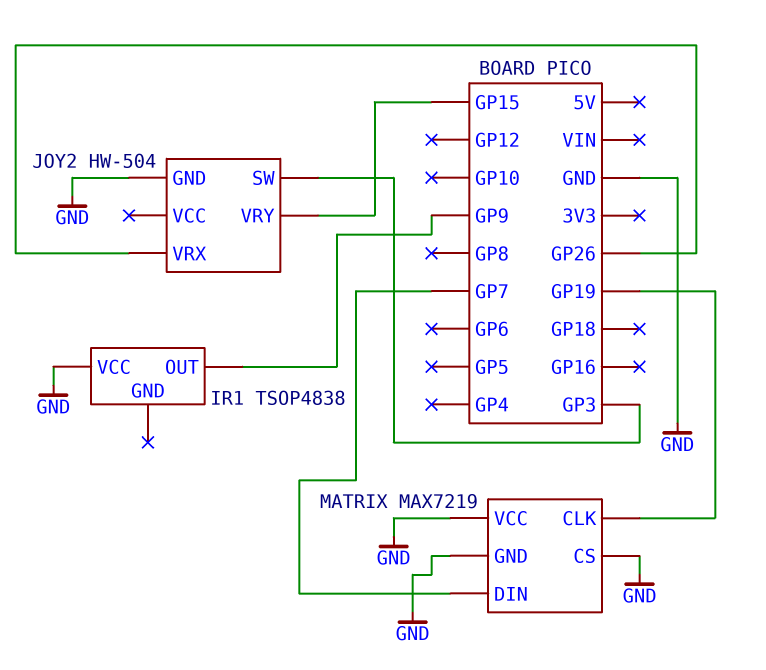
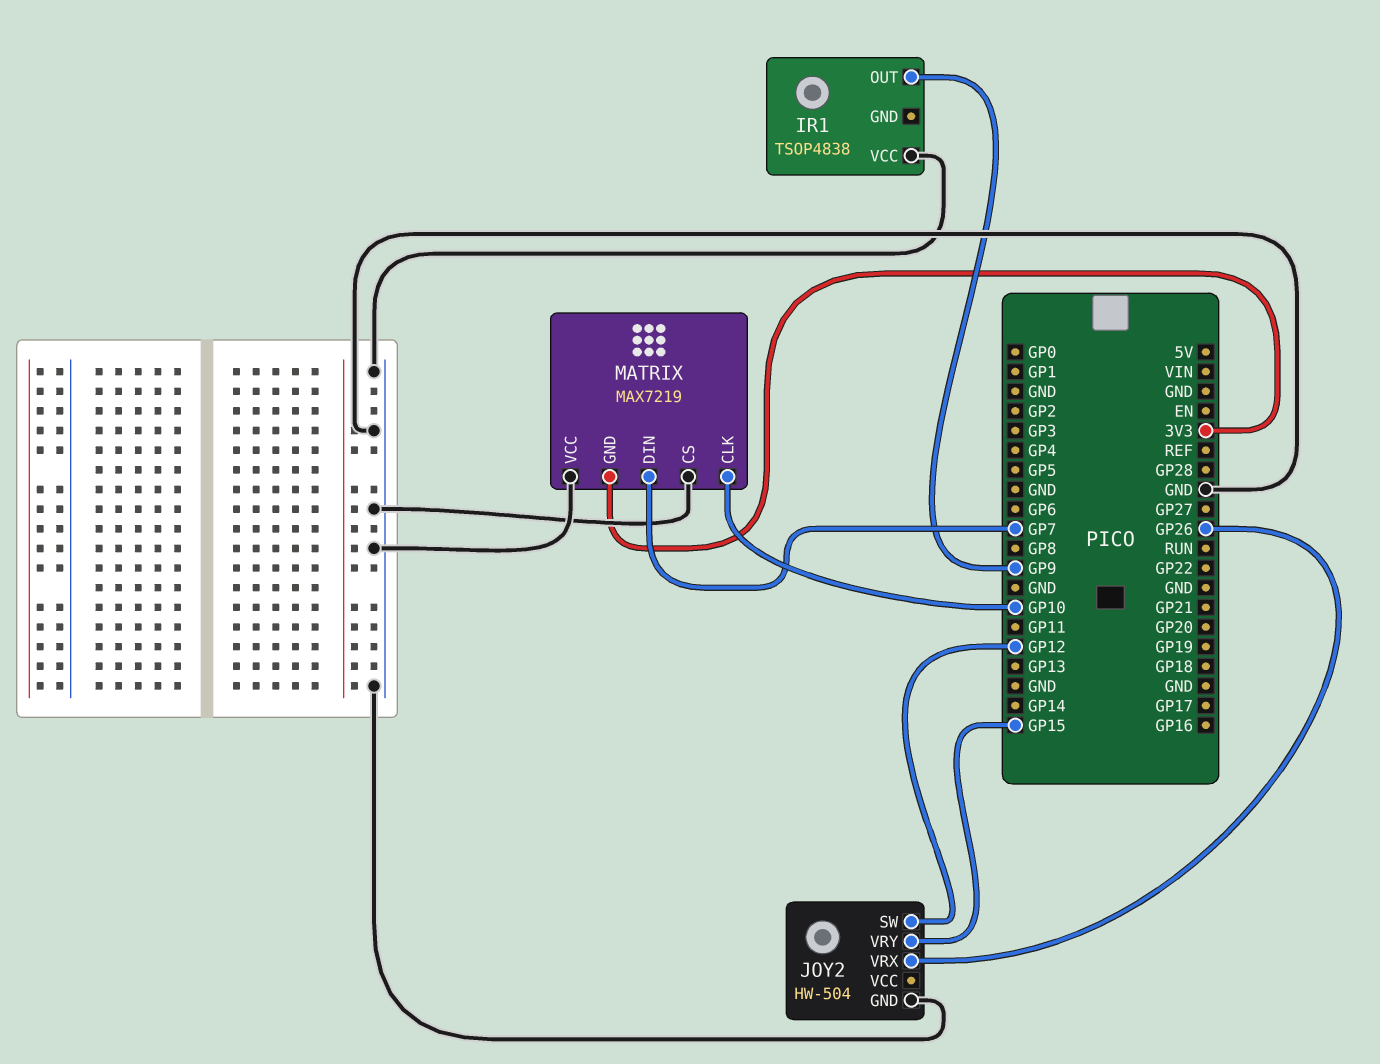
JOY2 pin SW: GP3 -> GP12
MATRIX pin CLK: GP19 -> GP10
MATRIX pin GND: GND -> 3V3

